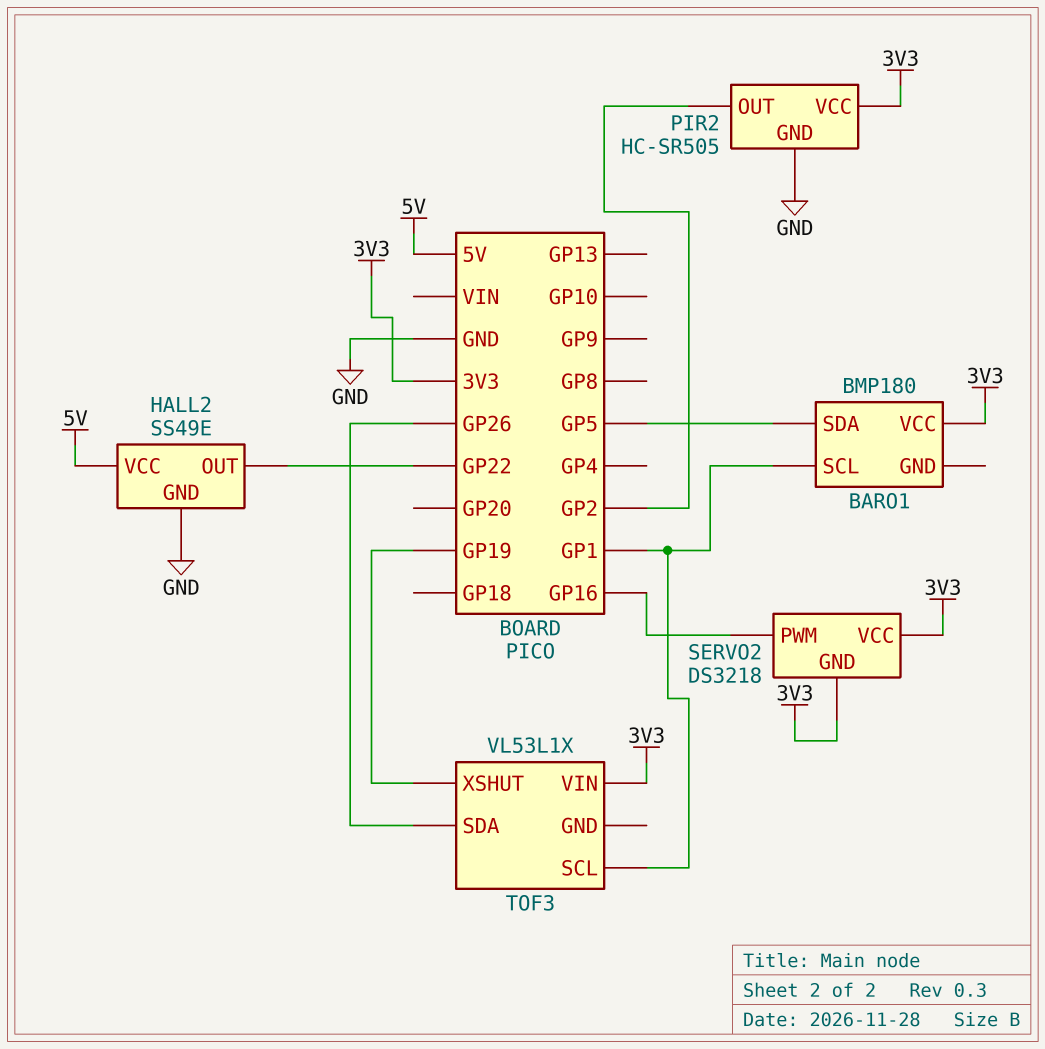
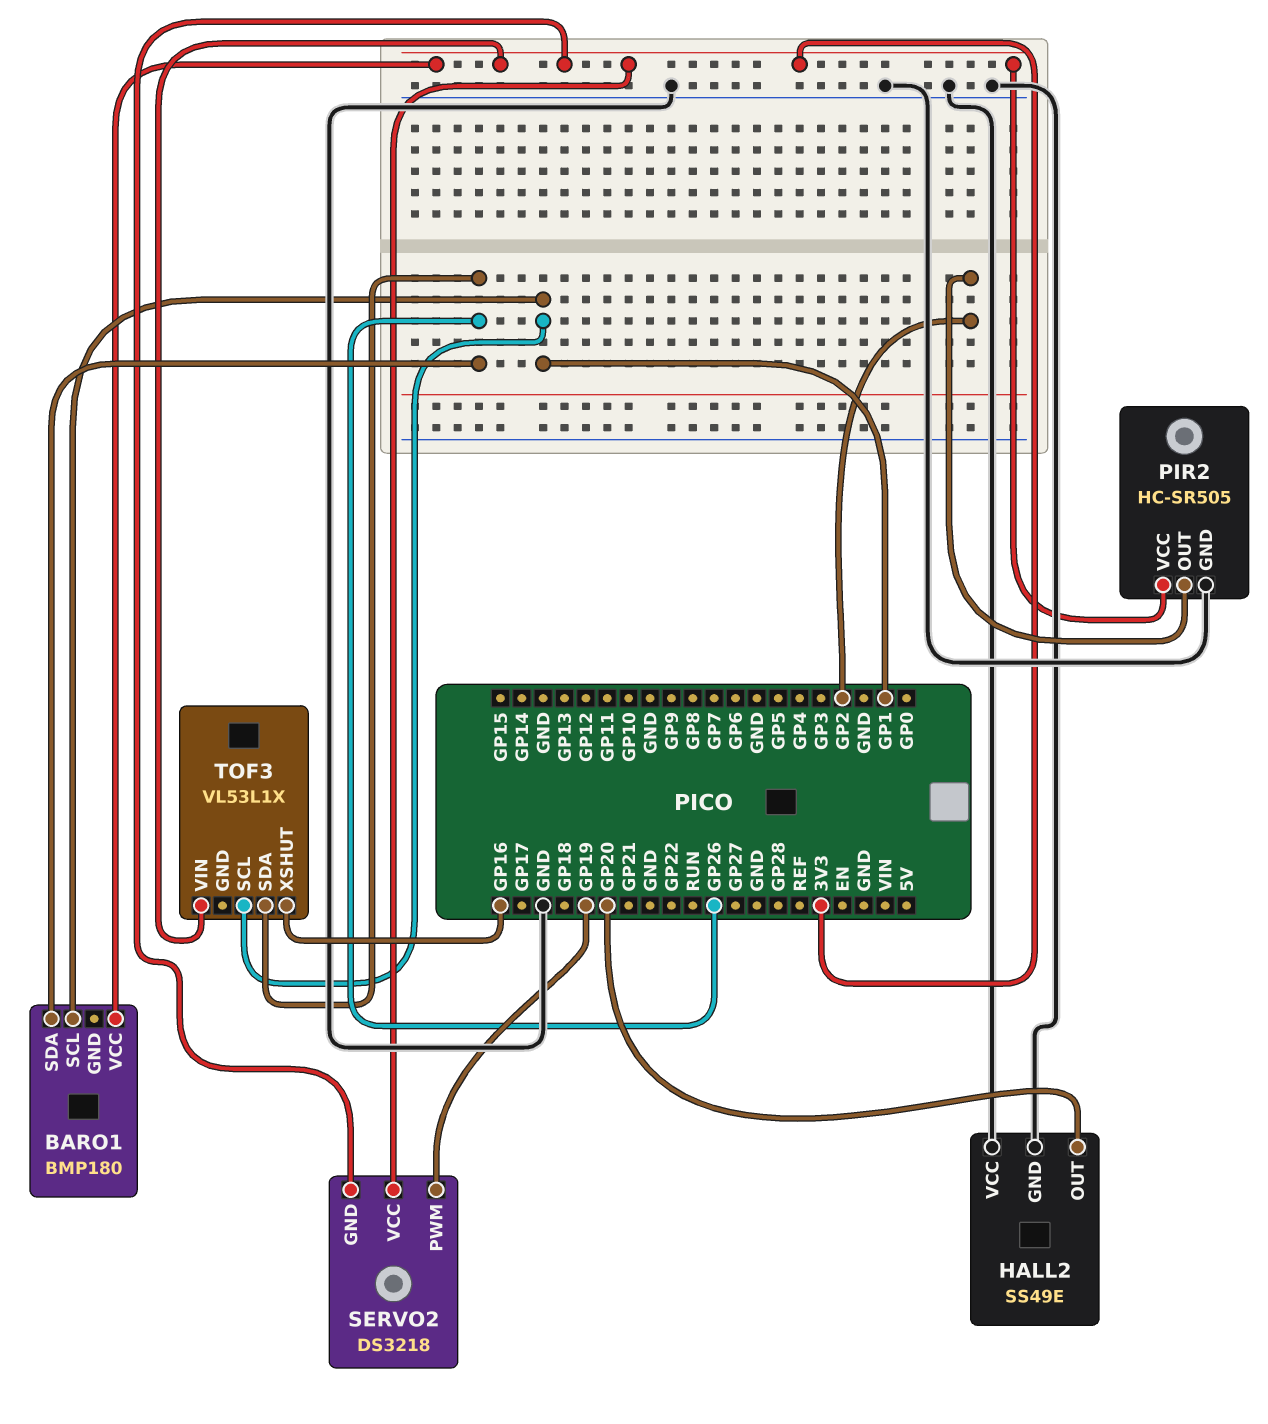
BARO1 pin SDA: GP5 -> GP26
HALL2 pin OUT: GP22 -> GP20
HALL2 pin VCC: 5V -> GND
SERVO2 pin PWM: GP16 -> GP19
TOF3 pin XSHUT: GP19 -> GP16

